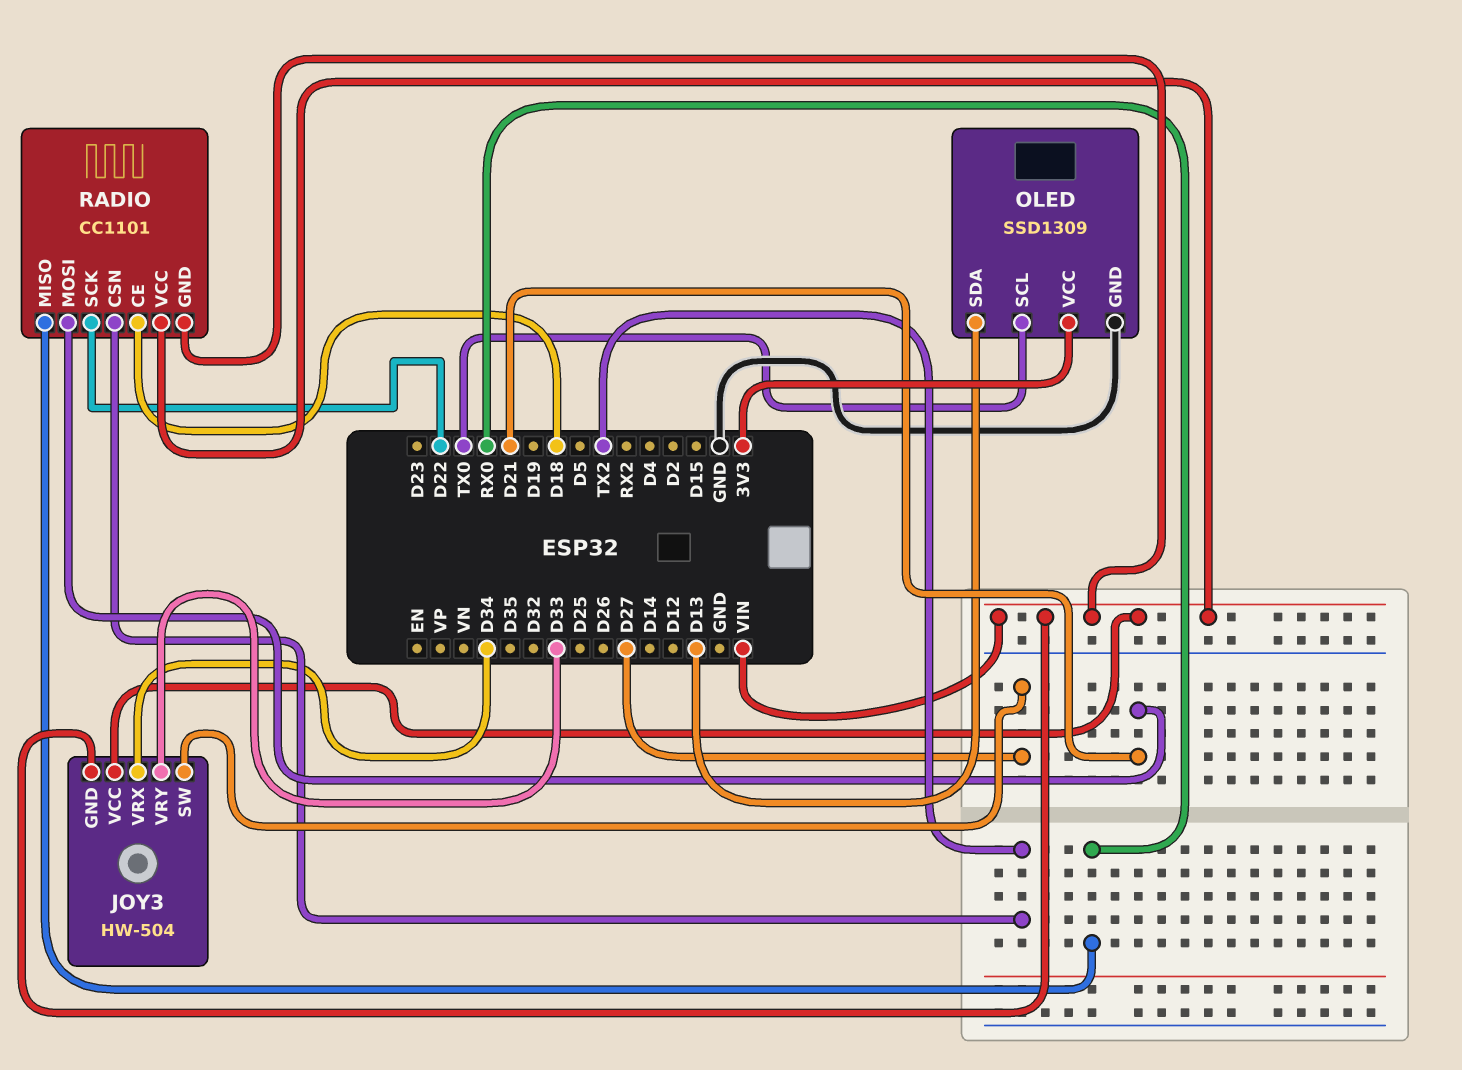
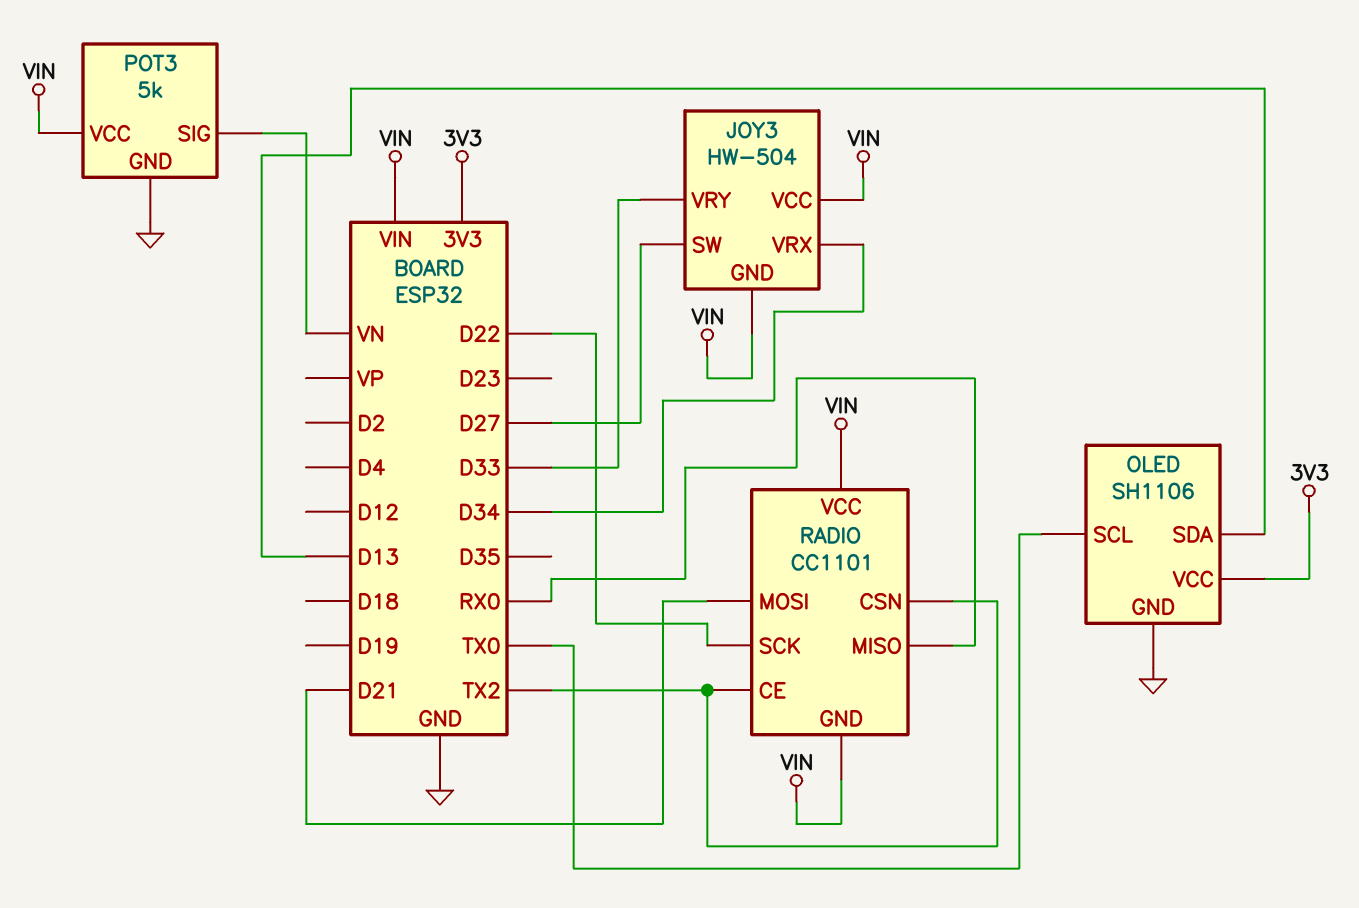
OLED: SSD1309 -> SH1106
POT3: none -> 5k
POT3 pin GND: none -> GND
POT3 pin SIG: none -> VN
POT3 pin VCC: none -> VIN
RADIO pin CE: D18 -> TX2

